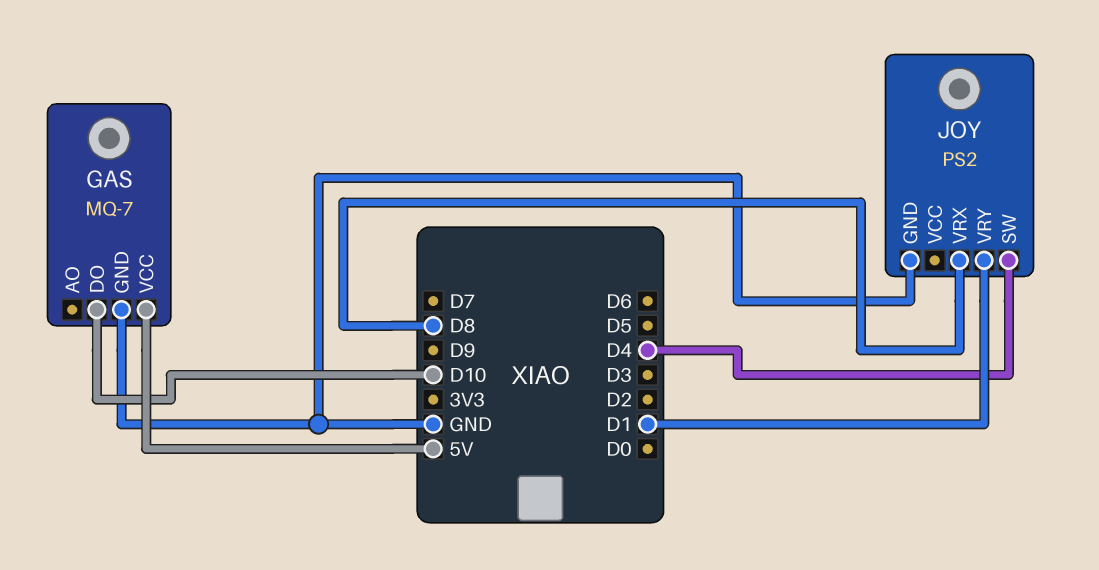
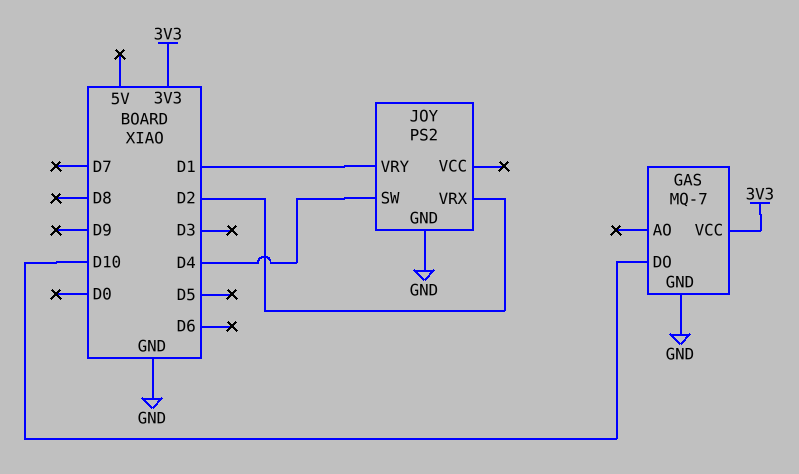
GAS pin VCC: 5V -> 3V3
JOY pin VRX: D8 -> D2

